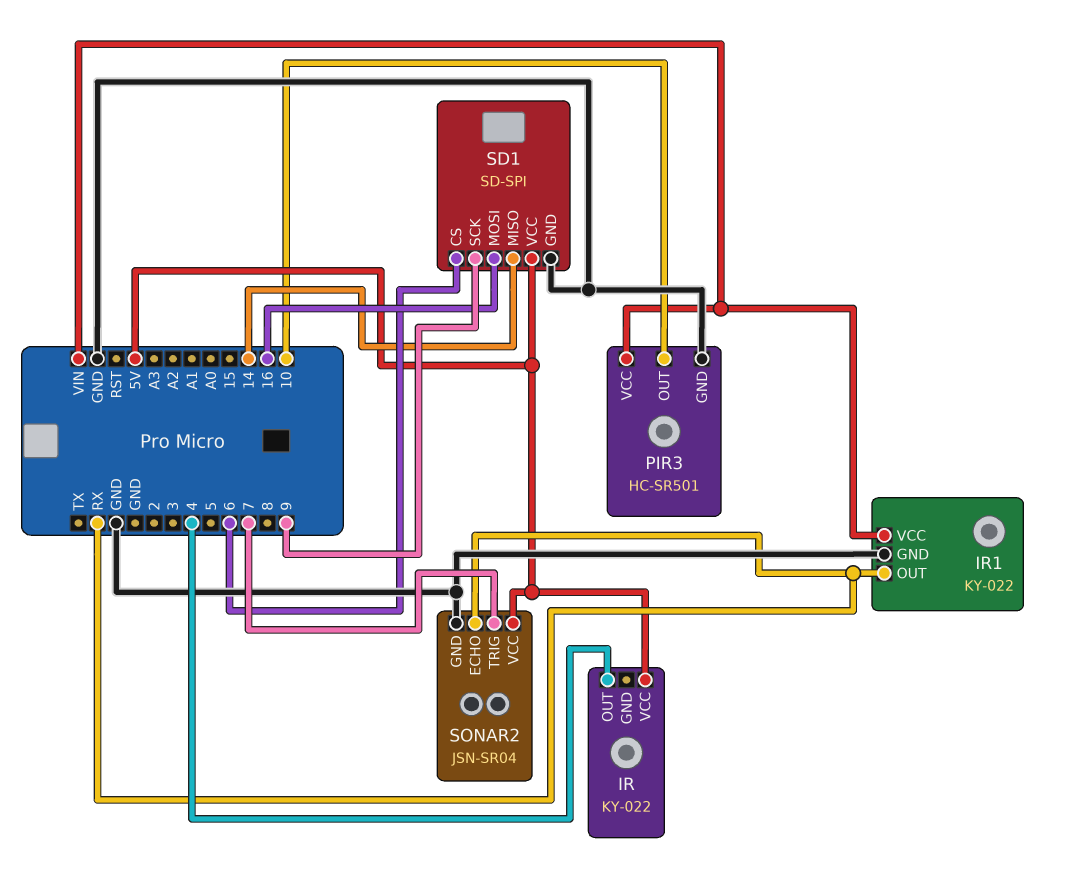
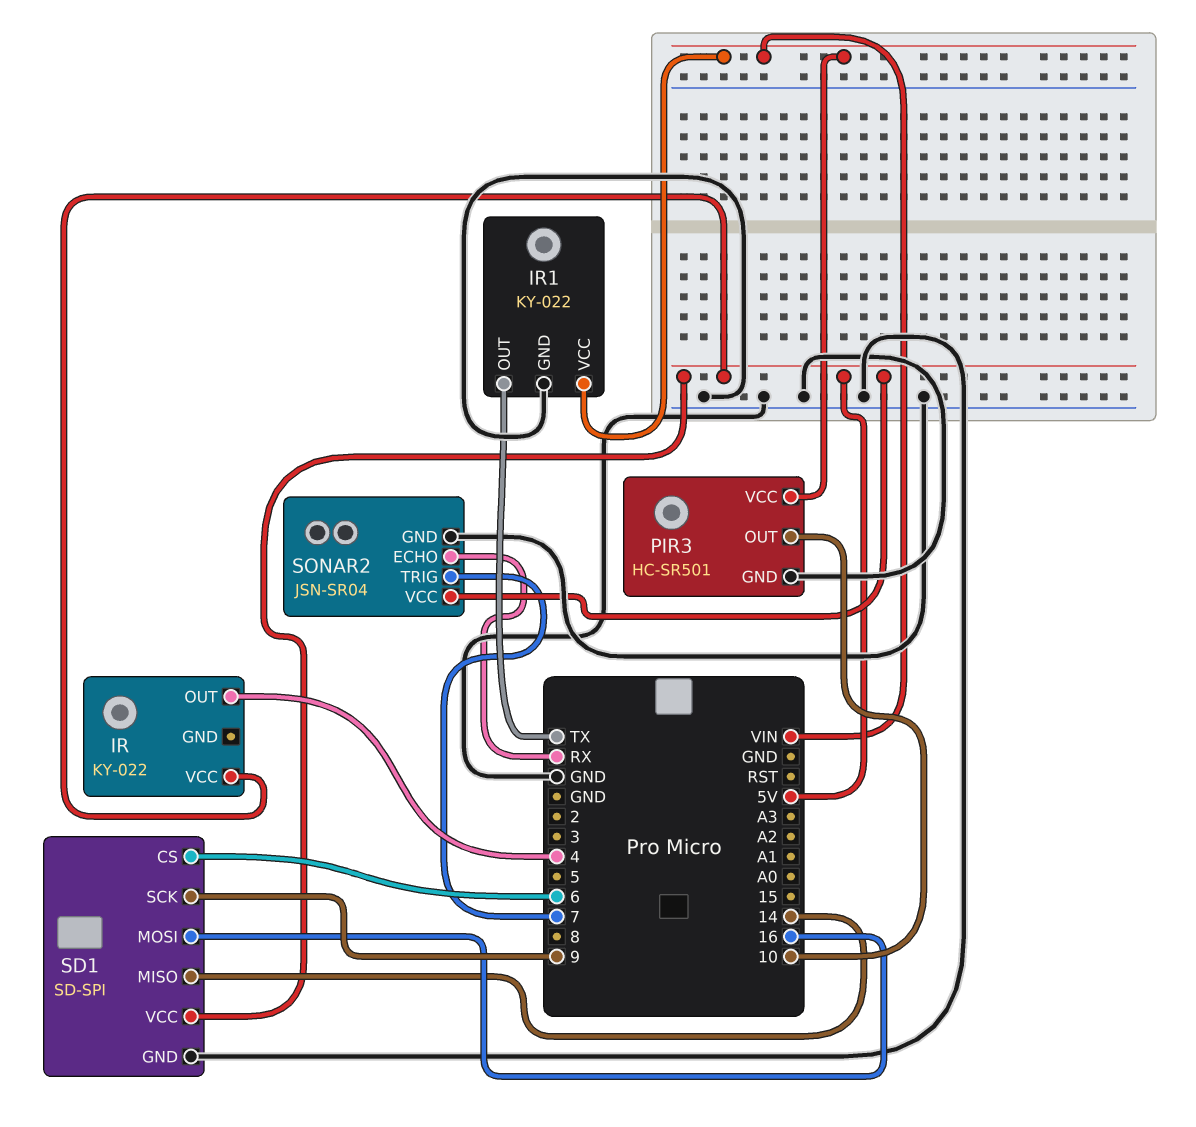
IR1 pin OUT: RX -> TX

